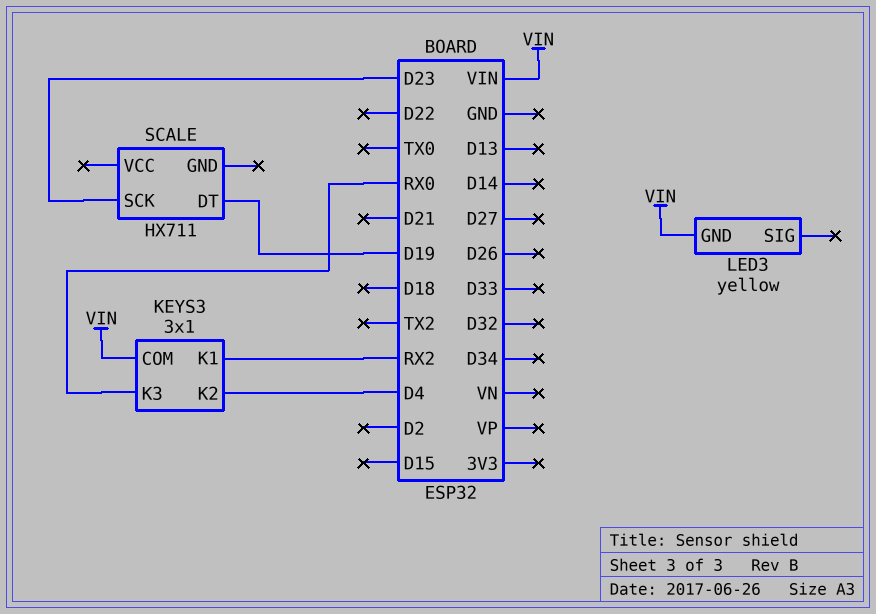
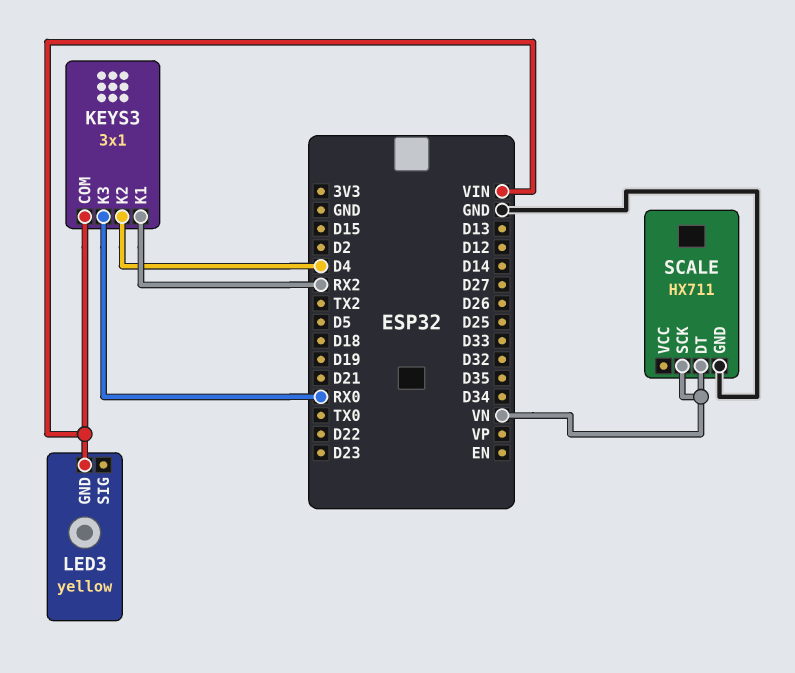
SCALE pin DT: D19 -> VN
SCALE pin GND: none -> GND
SCALE pin SCK: D23 -> VN

